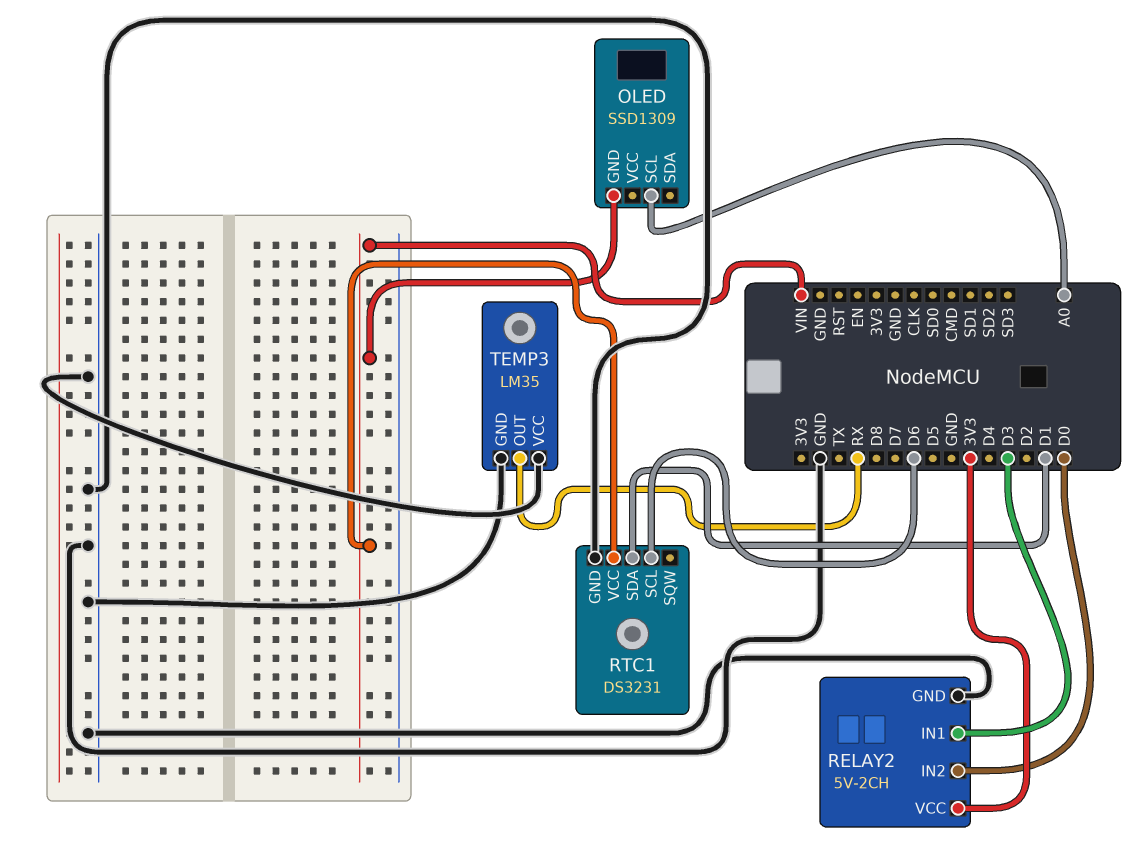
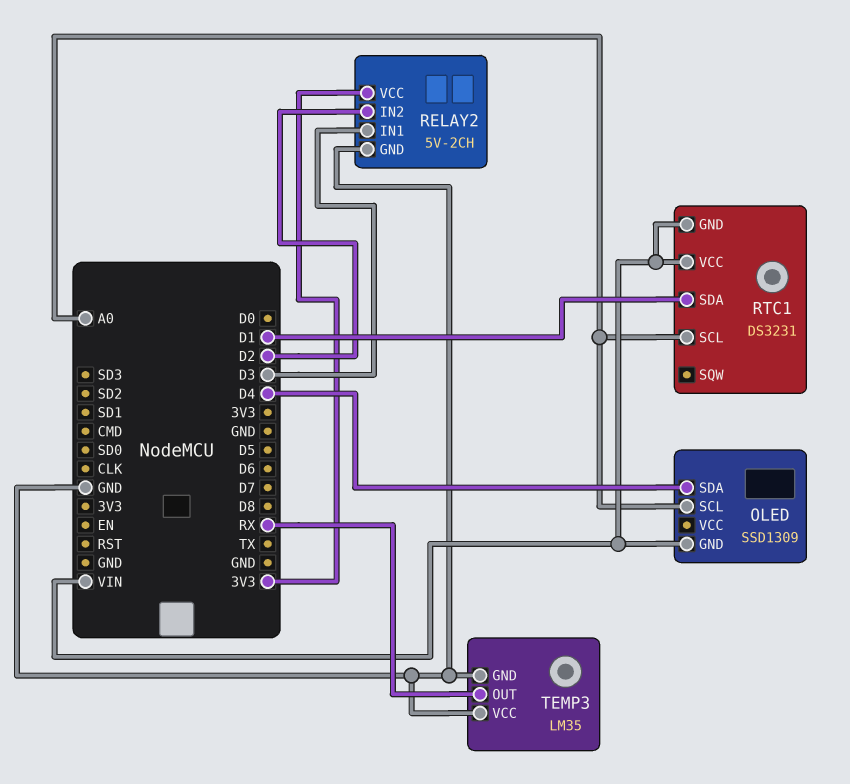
OLED pin SDA: none -> D4
RELAY2 pin IN2: D0 -> D2
RTC1 pin GND: GND -> VIN
RTC1 pin SCL: D6 -> A0

